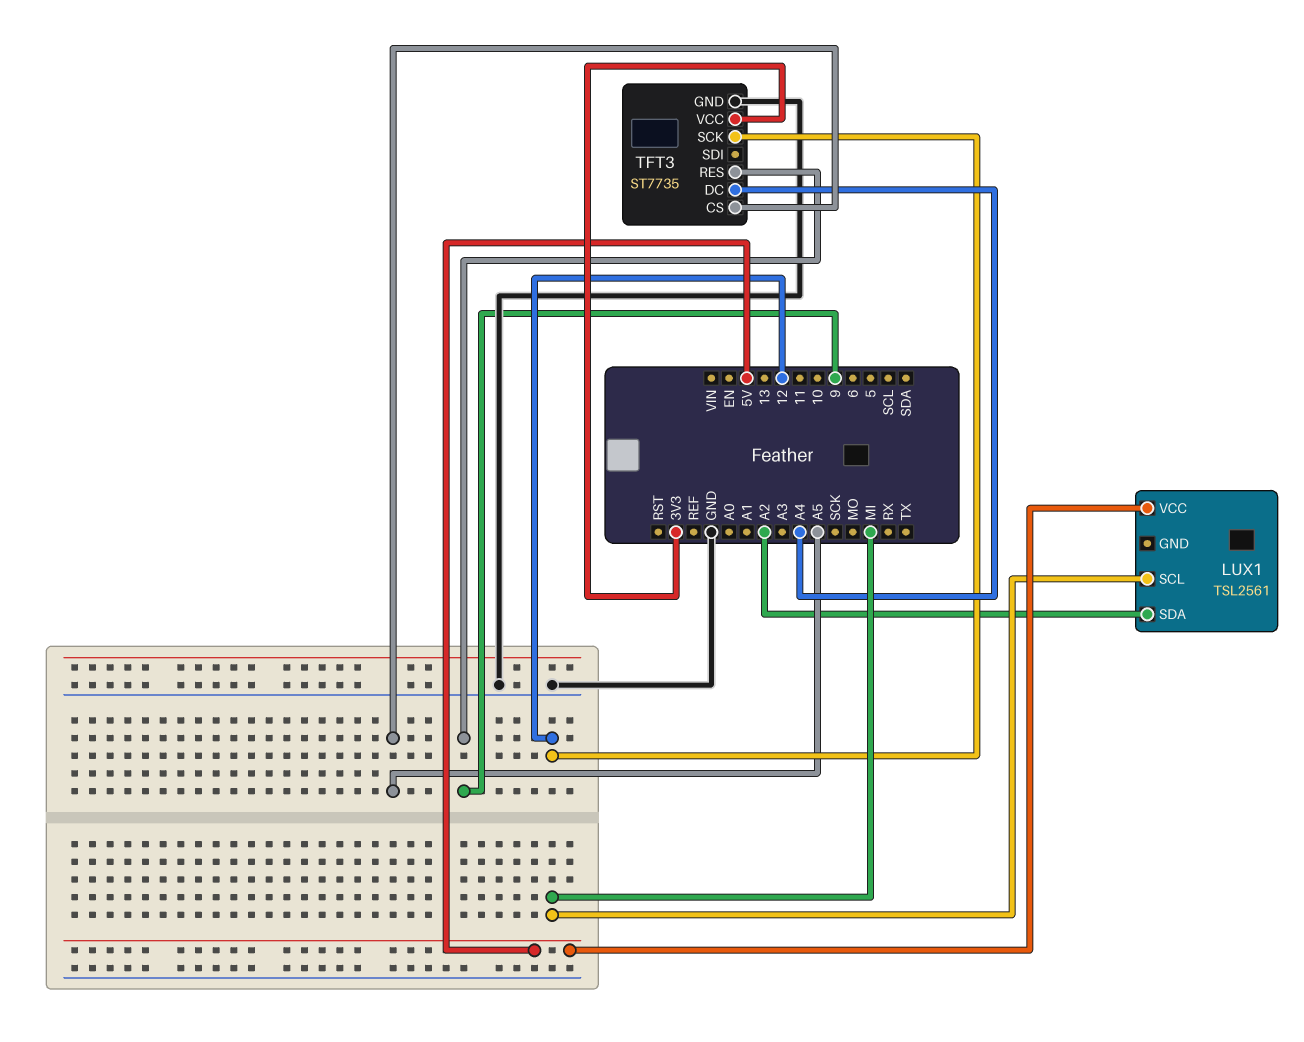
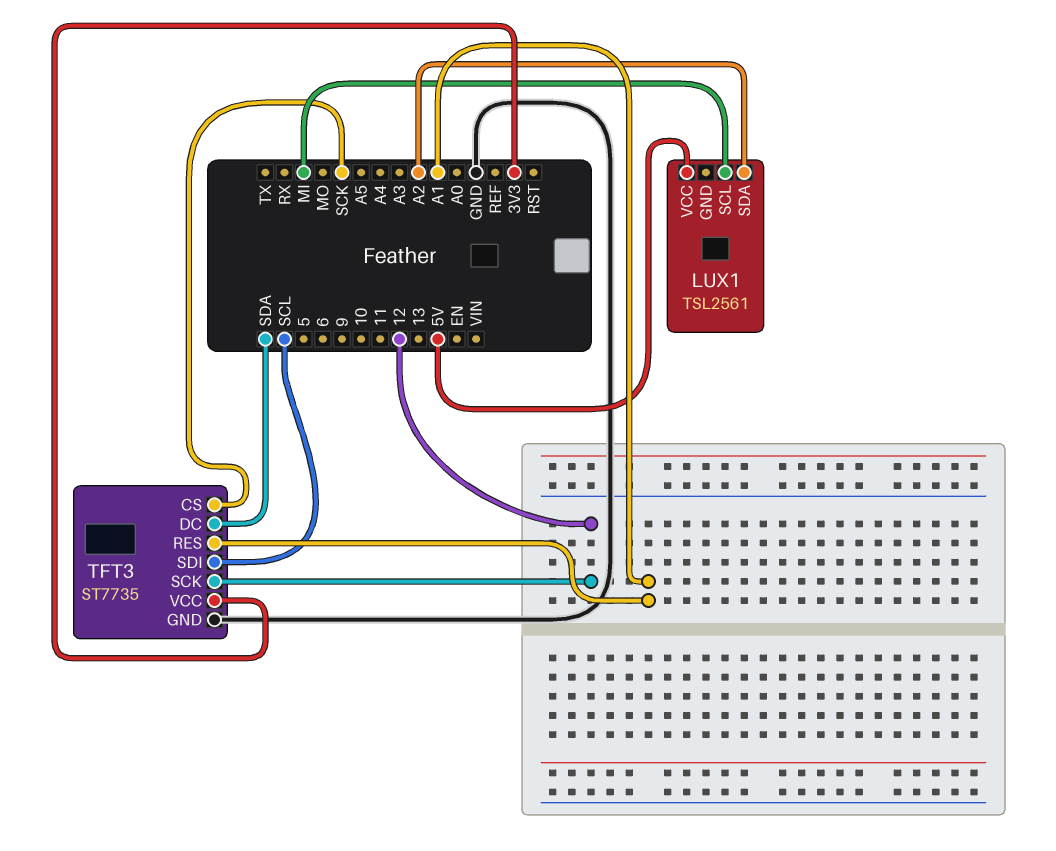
TFT3 pin CS: A5 -> SCK
TFT3 pin DC: A4 -> SDA
TFT3 pin RES: 9 -> A1
TFT3 pin SDI: none -> SCL

